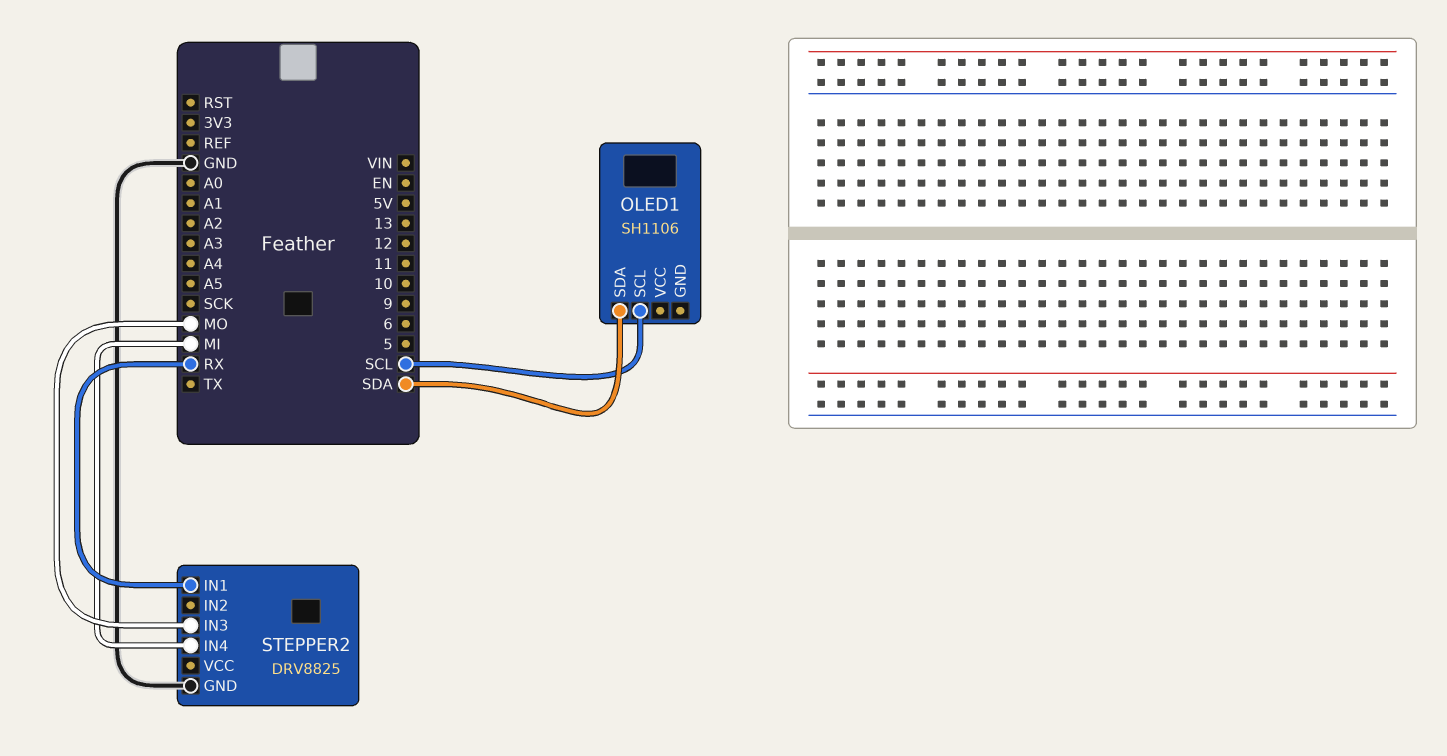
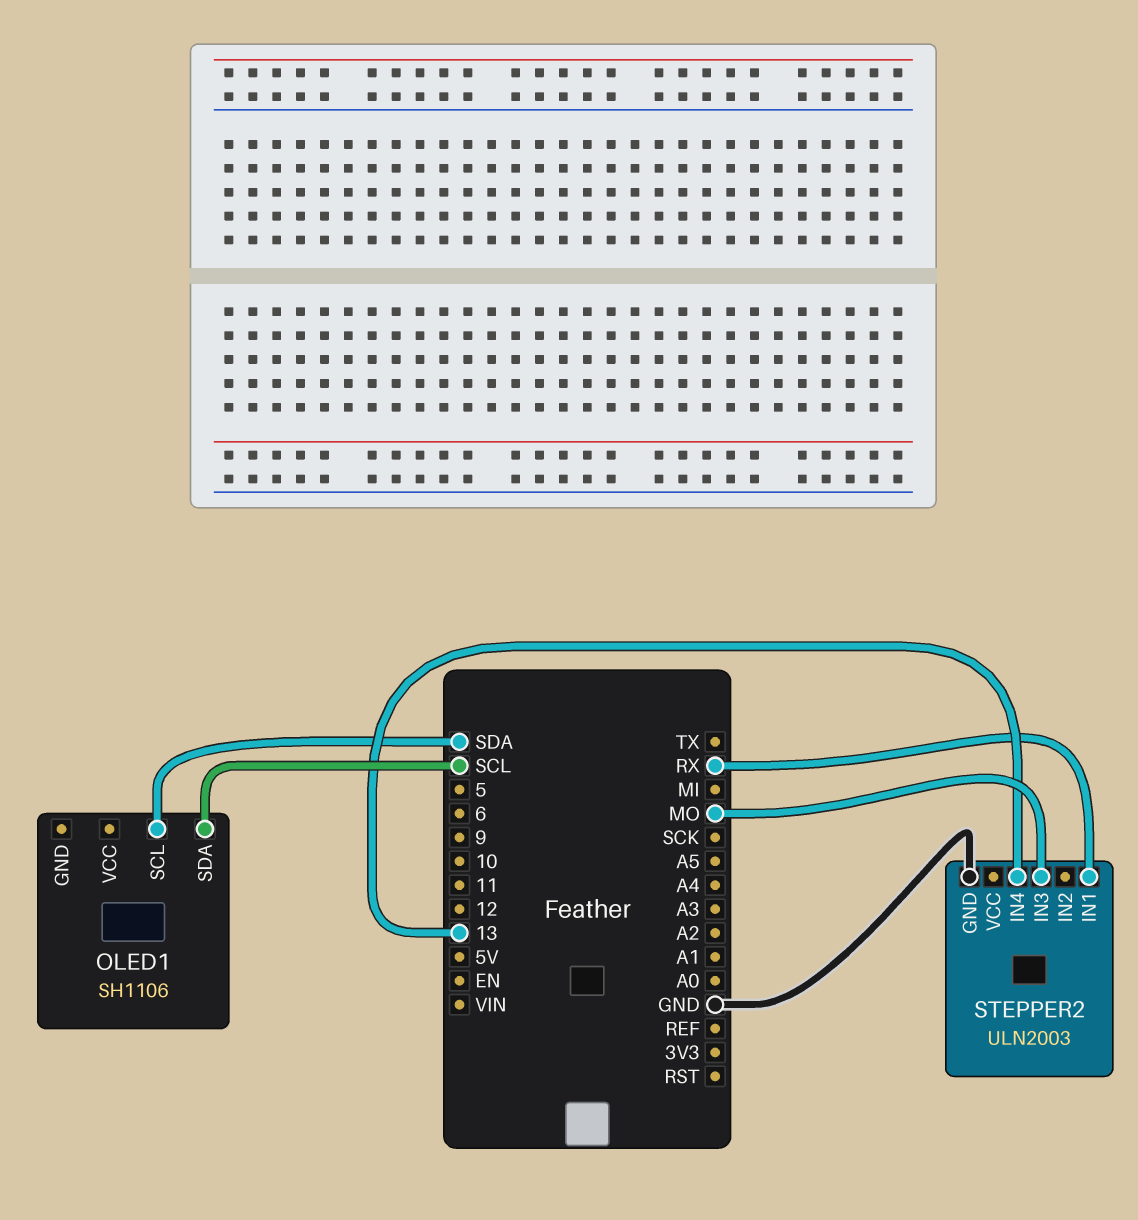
OLED1 pin SCL: SCL -> SDA
OLED1 pin SDA: SDA -> SCL
STEPPER2: DRV8825 -> ULN2003
STEPPER2 pin IN4: MI -> 13

